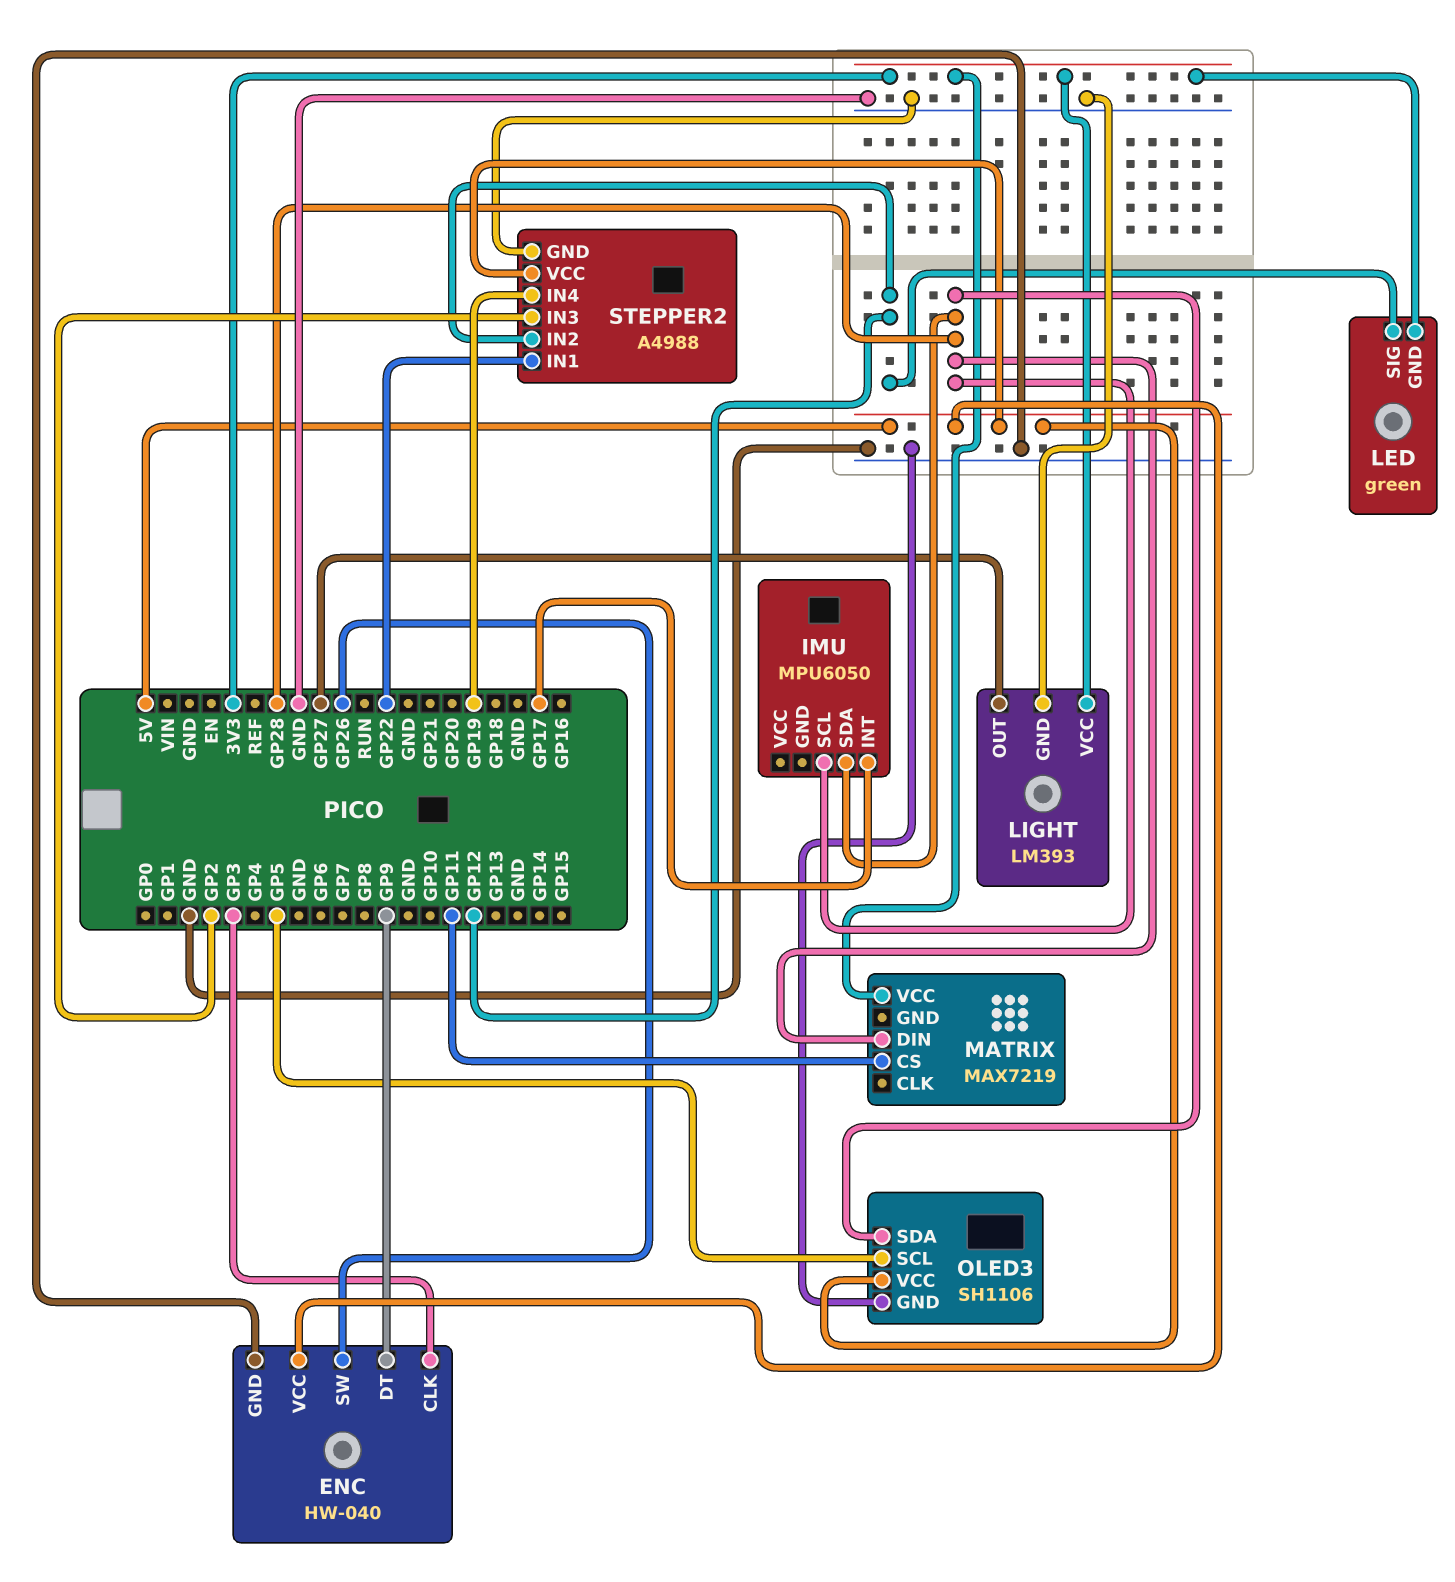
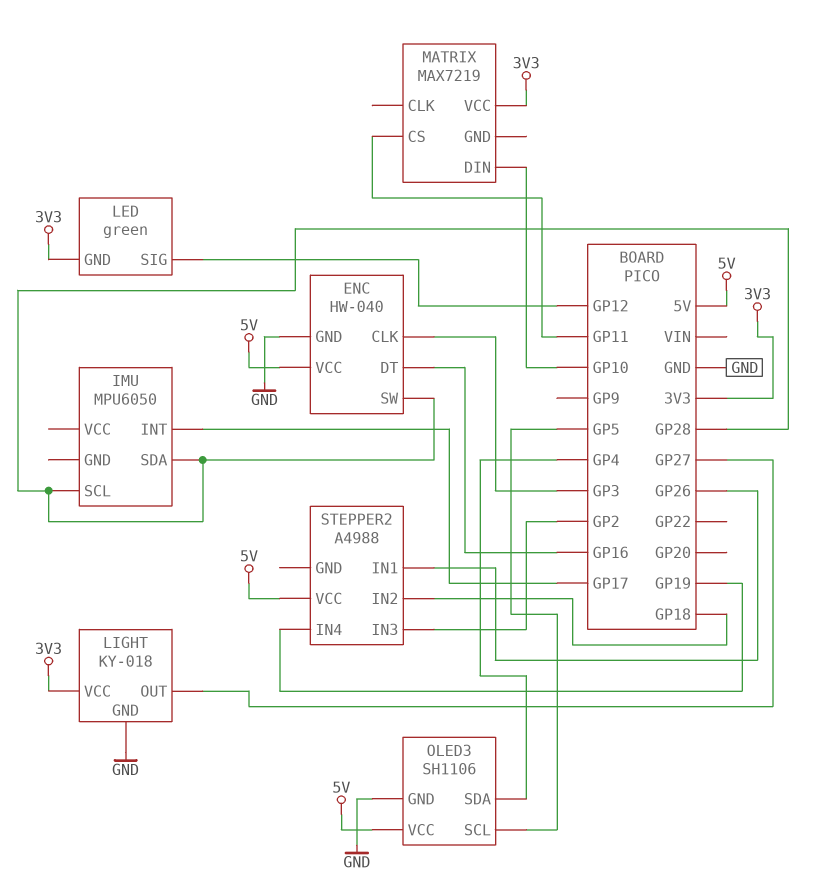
ENC pin DT: GP9 -> GP16
ENC pin SW: GP26 -> GP28
LIGHT: LM393 -> KY-018
MATRIX pin DIN: GP28 -> GP10
OLED3 pin SDA: GP28 -> GP4
STEPPER2 pin GND: GND -> none
STEPPER2 pin IN1: GP22 -> GP26
STEPPER2 pin IN2: GP12 -> GP18

